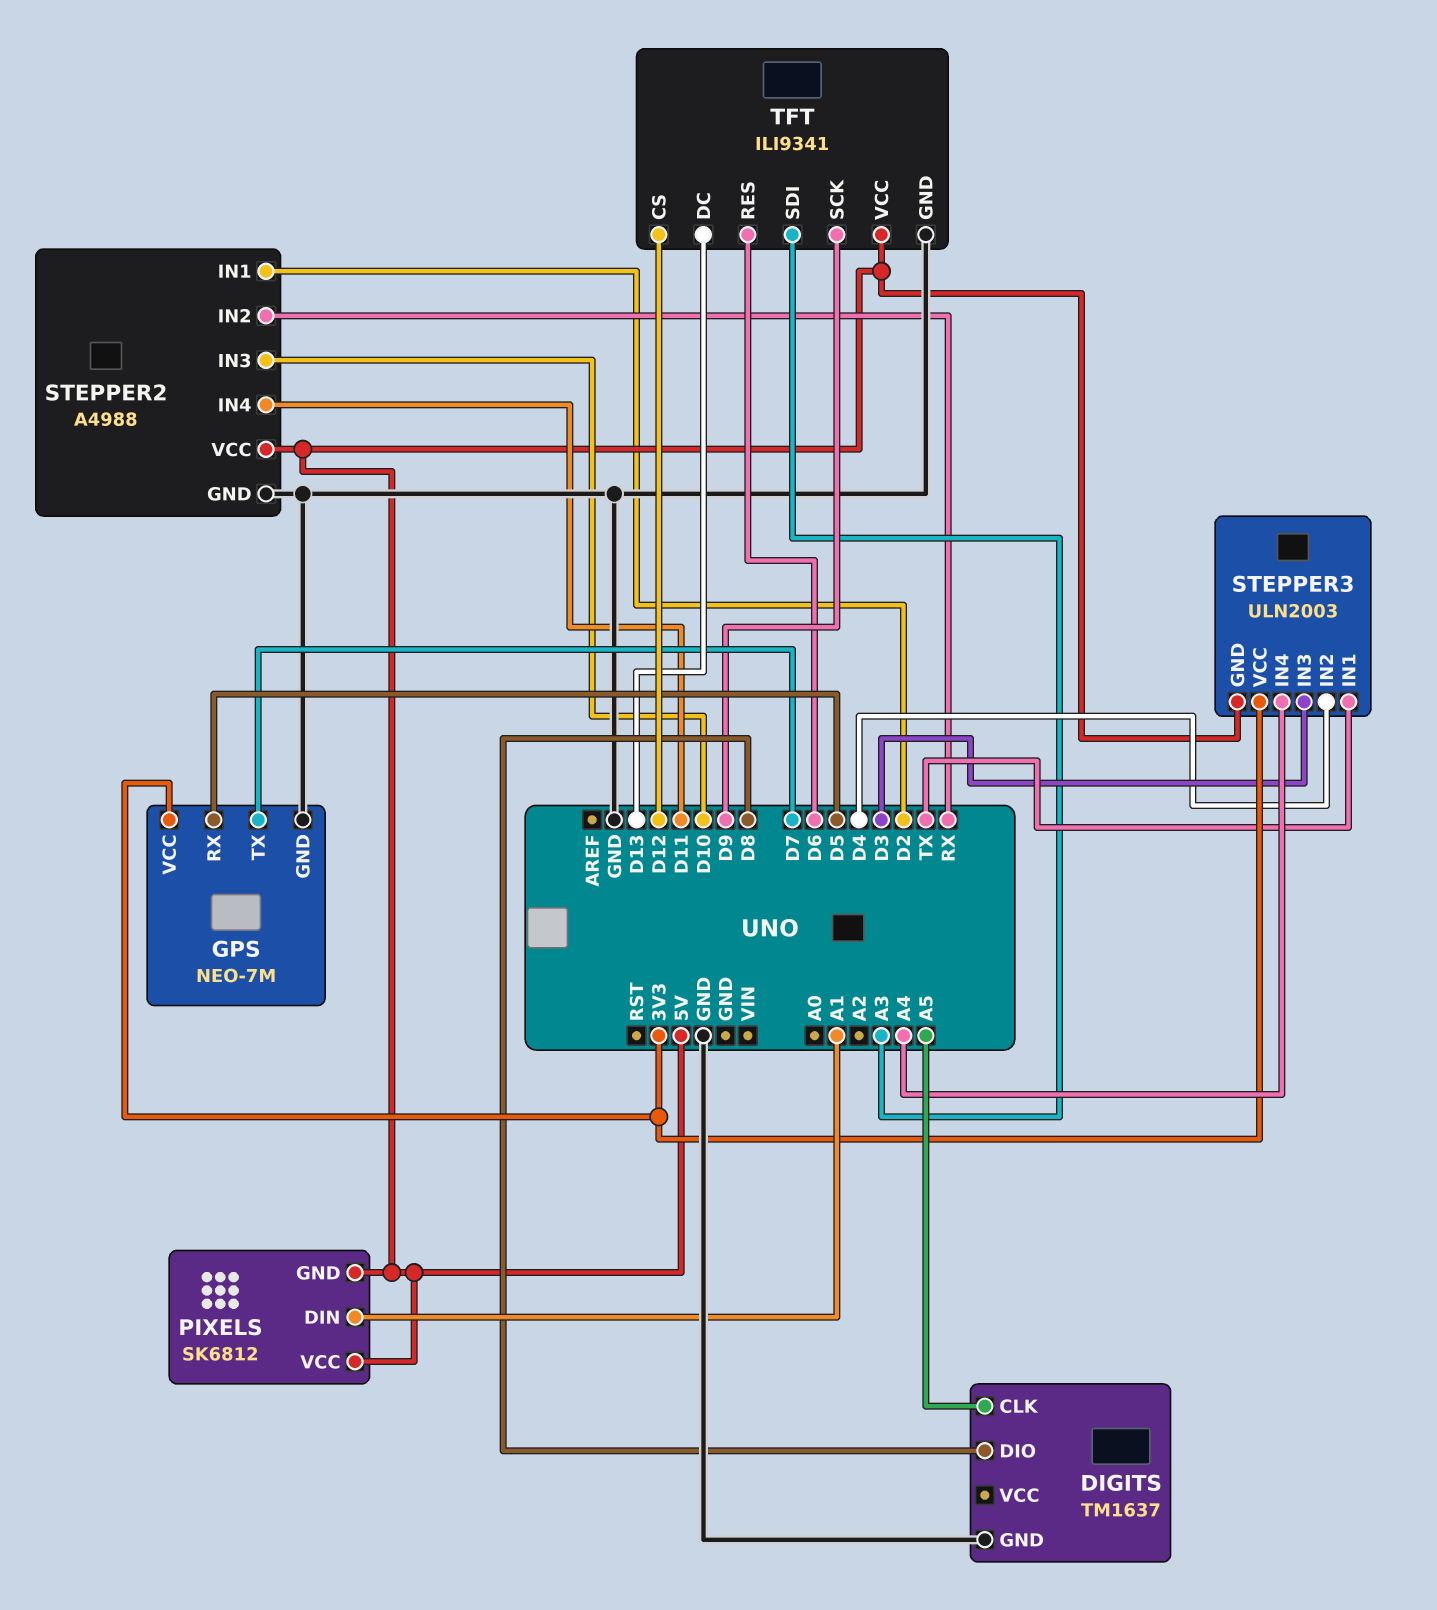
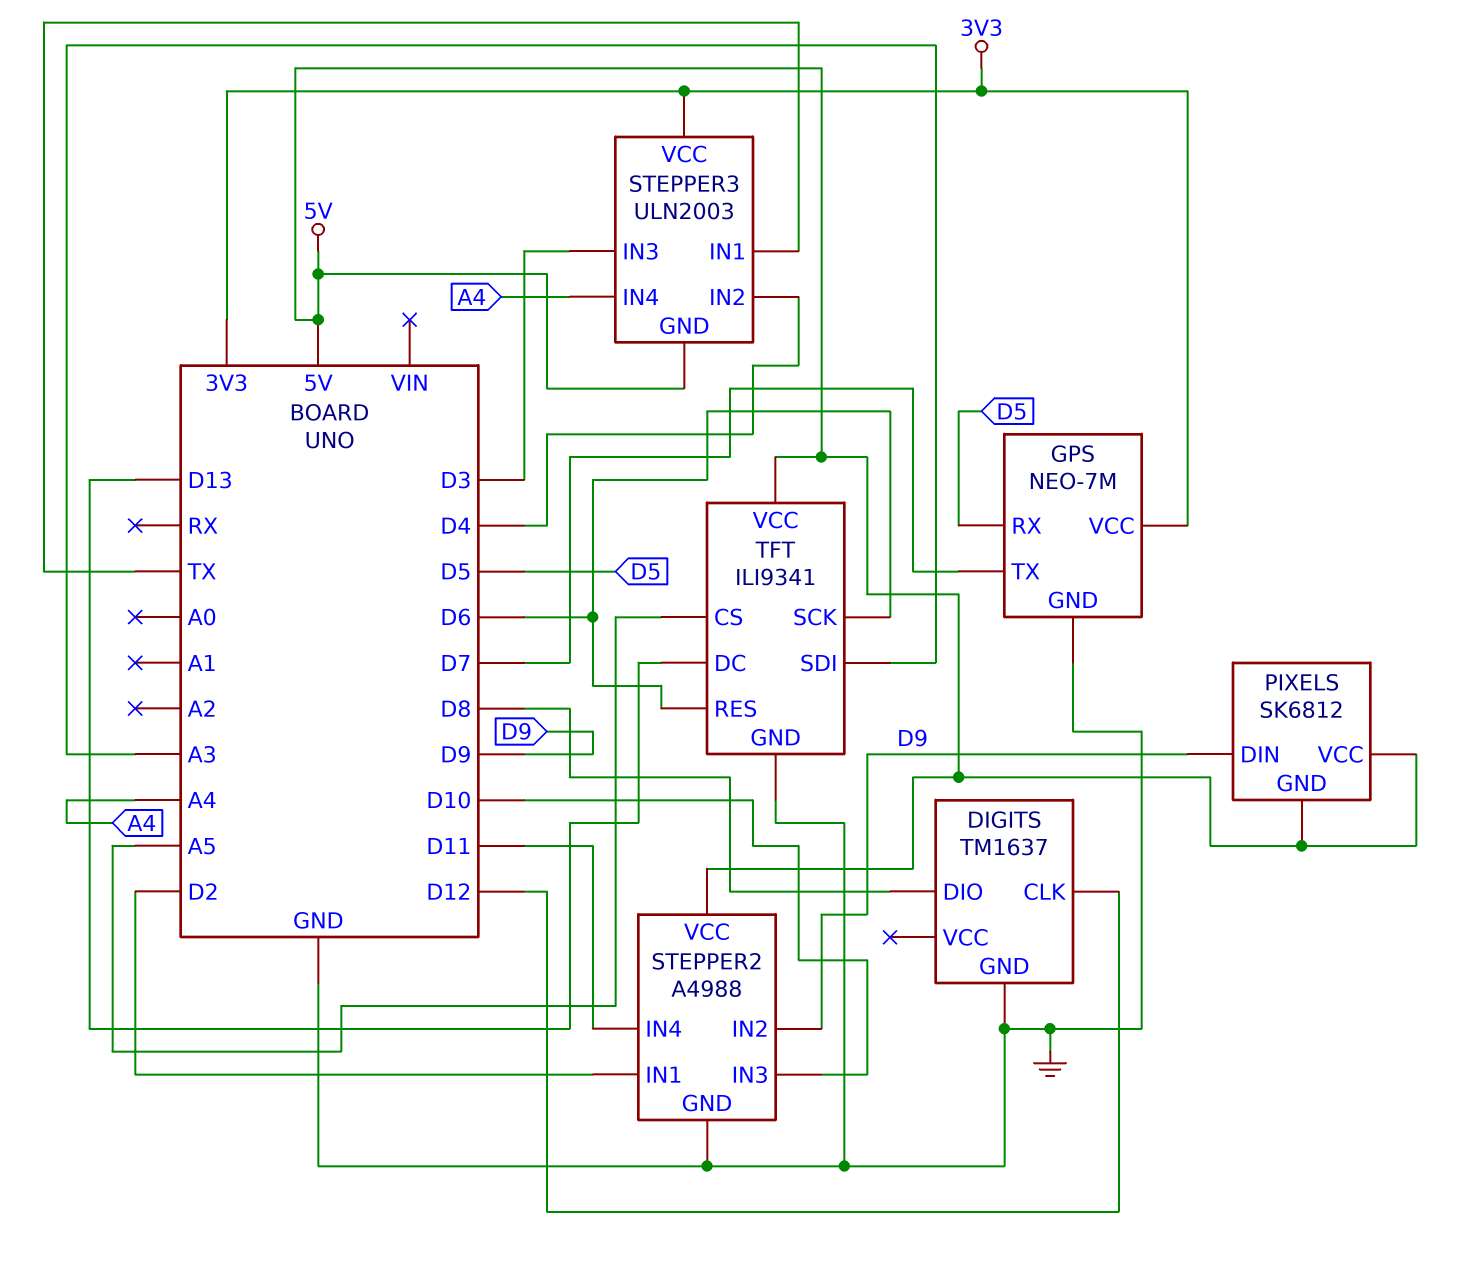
DIGITS pin CLK: A5 -> D12
PIXELS pin DIN: A1 -> D9
STEPPER2 pin IN2: RX -> D9
TFT pin CS: D12 -> A5
TFT pin SCK: D9 -> D6

